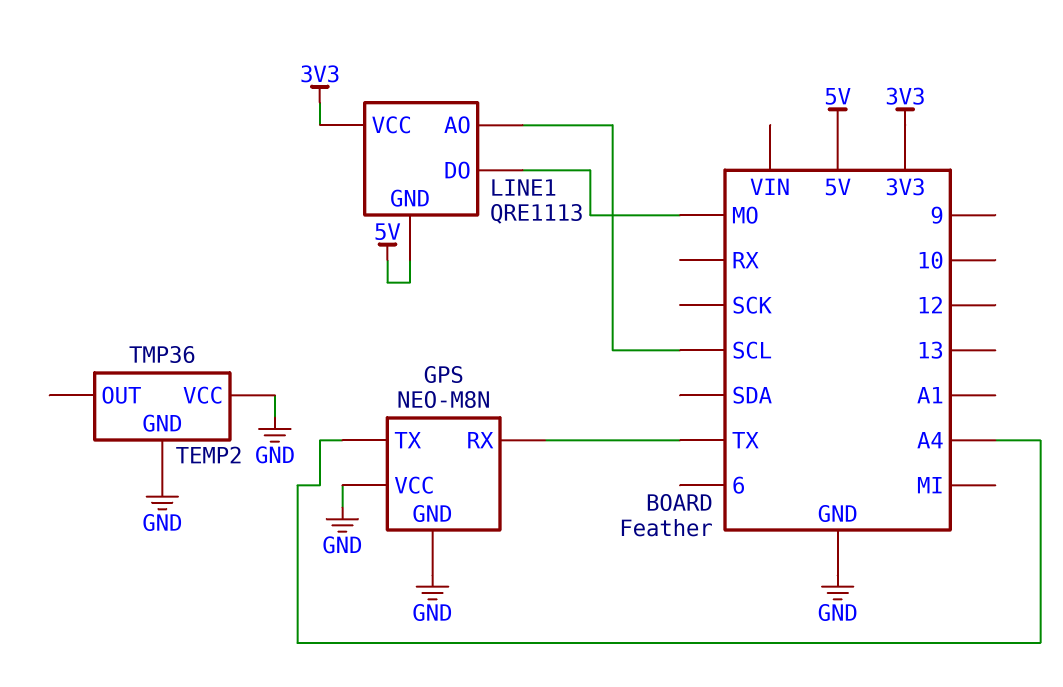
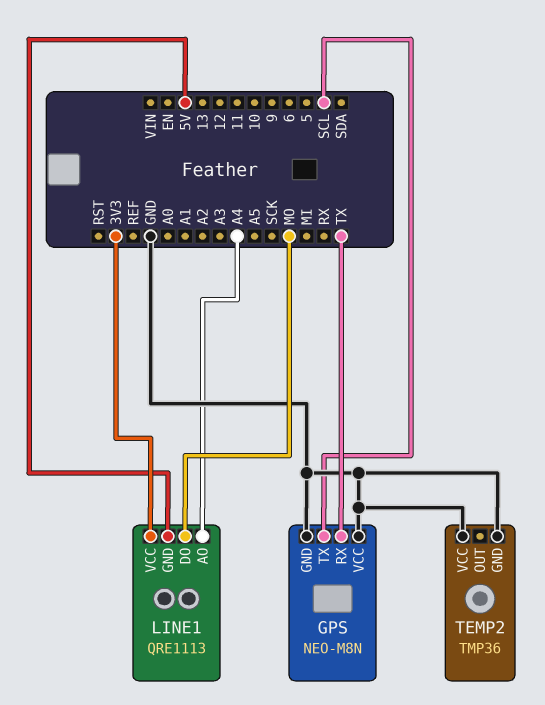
GPS pin TX: A4 -> SCL
LINE1 pin AO: SCL -> A4

